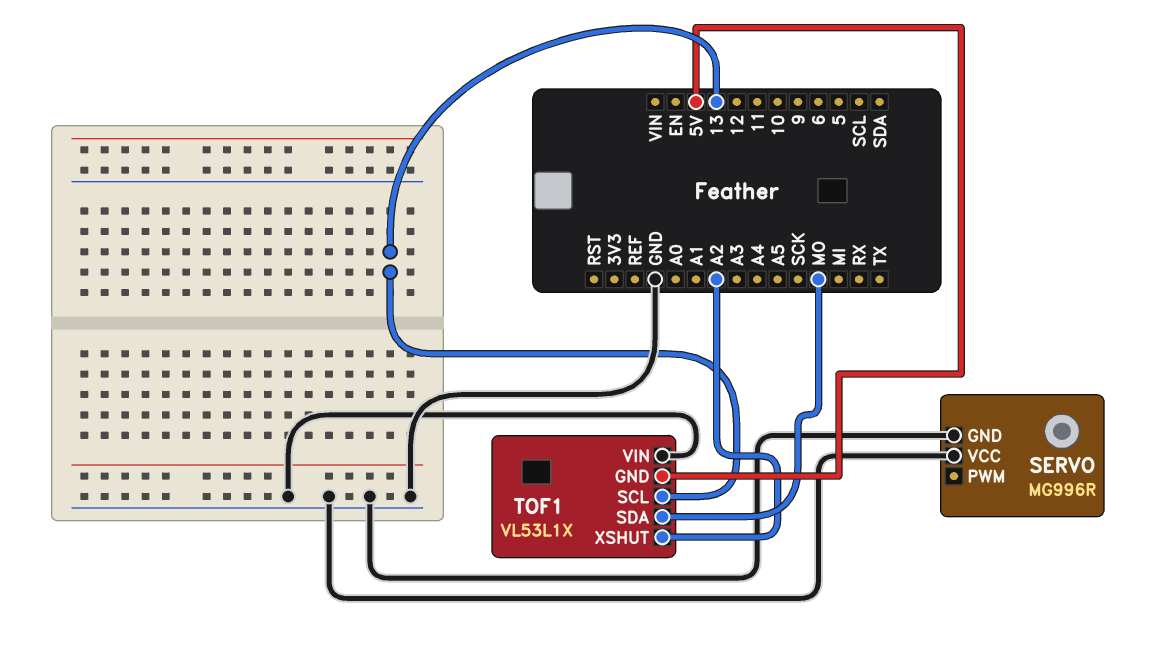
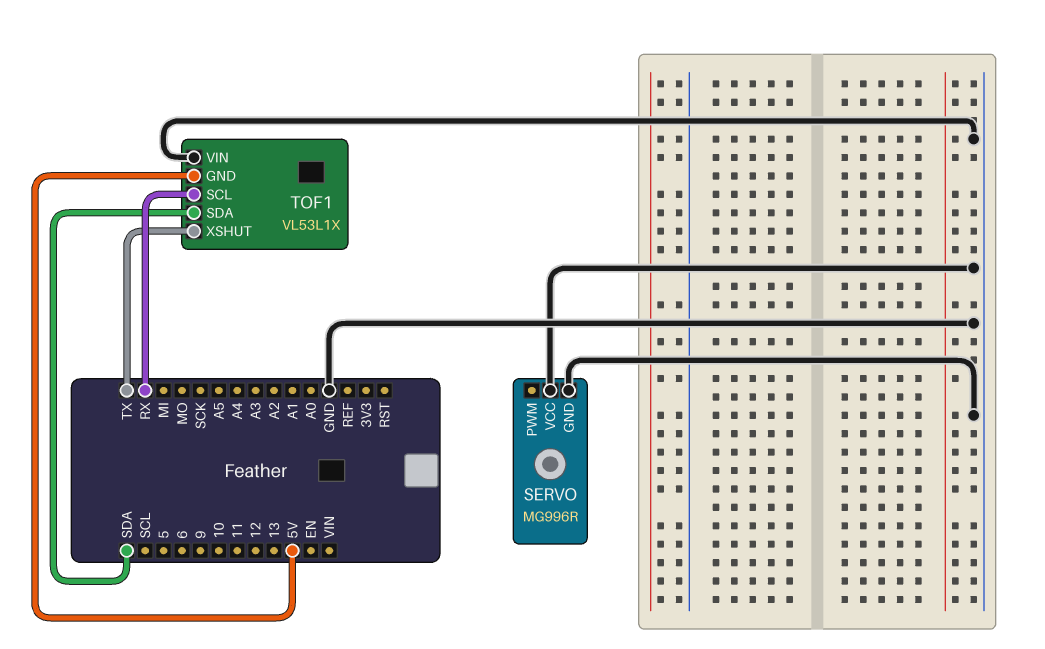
TOF1 pin SCL: 13 -> RX
TOF1 pin SDA: MO -> SDA
TOF1 pin XSHUT: A2 -> TX

